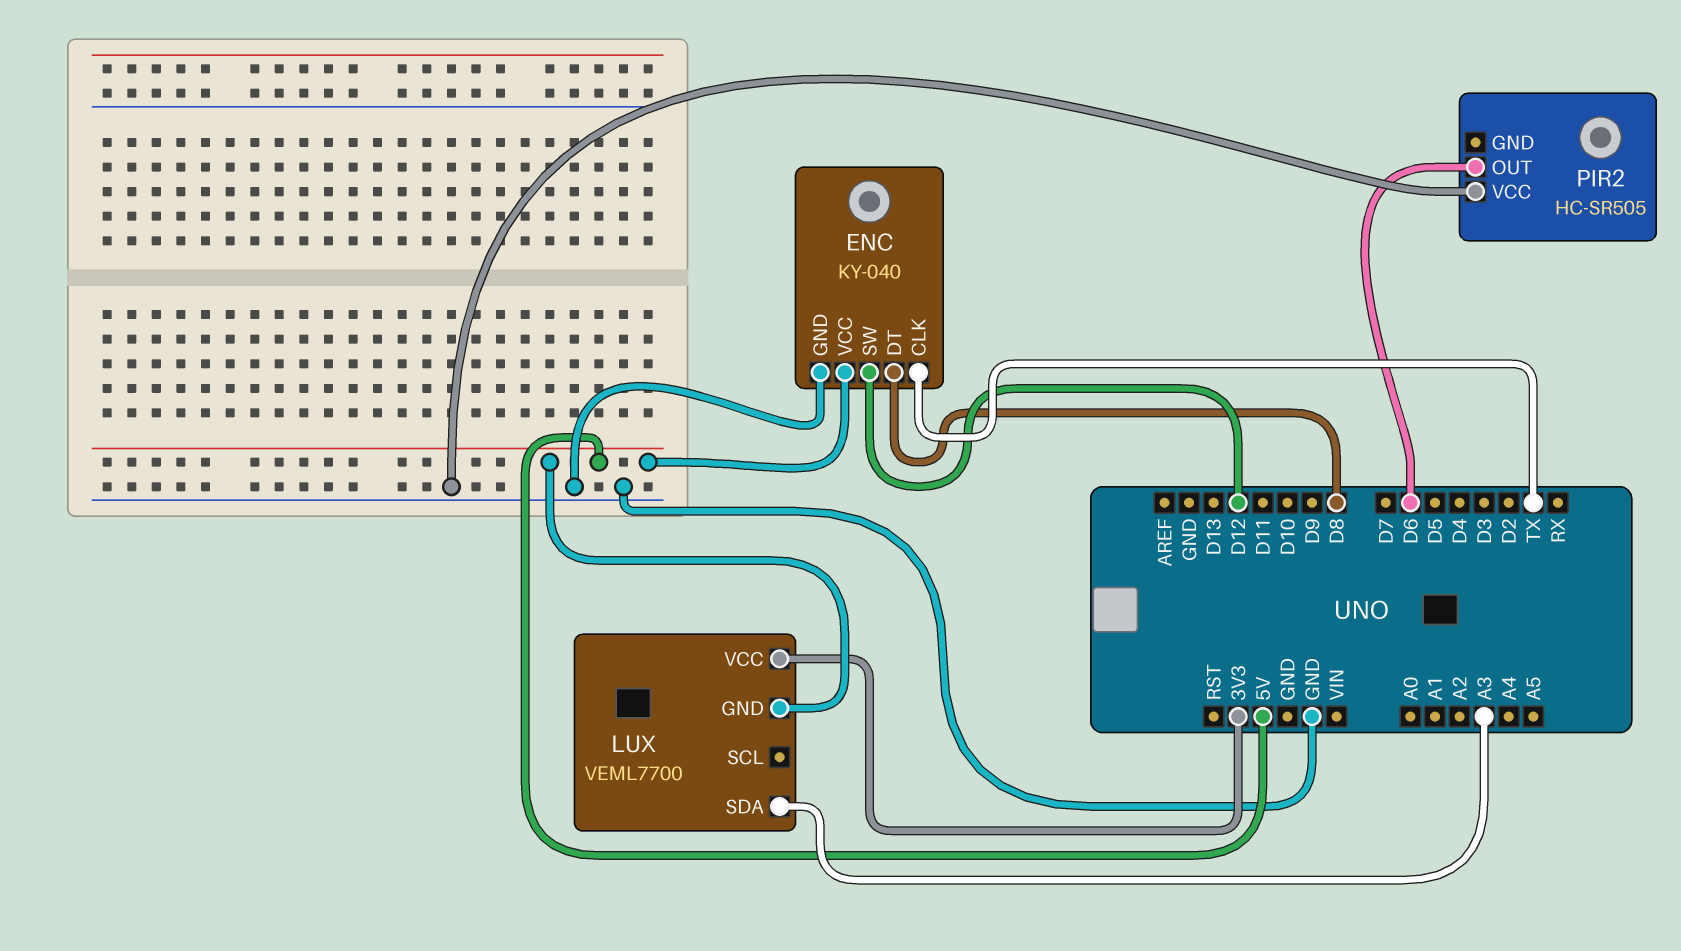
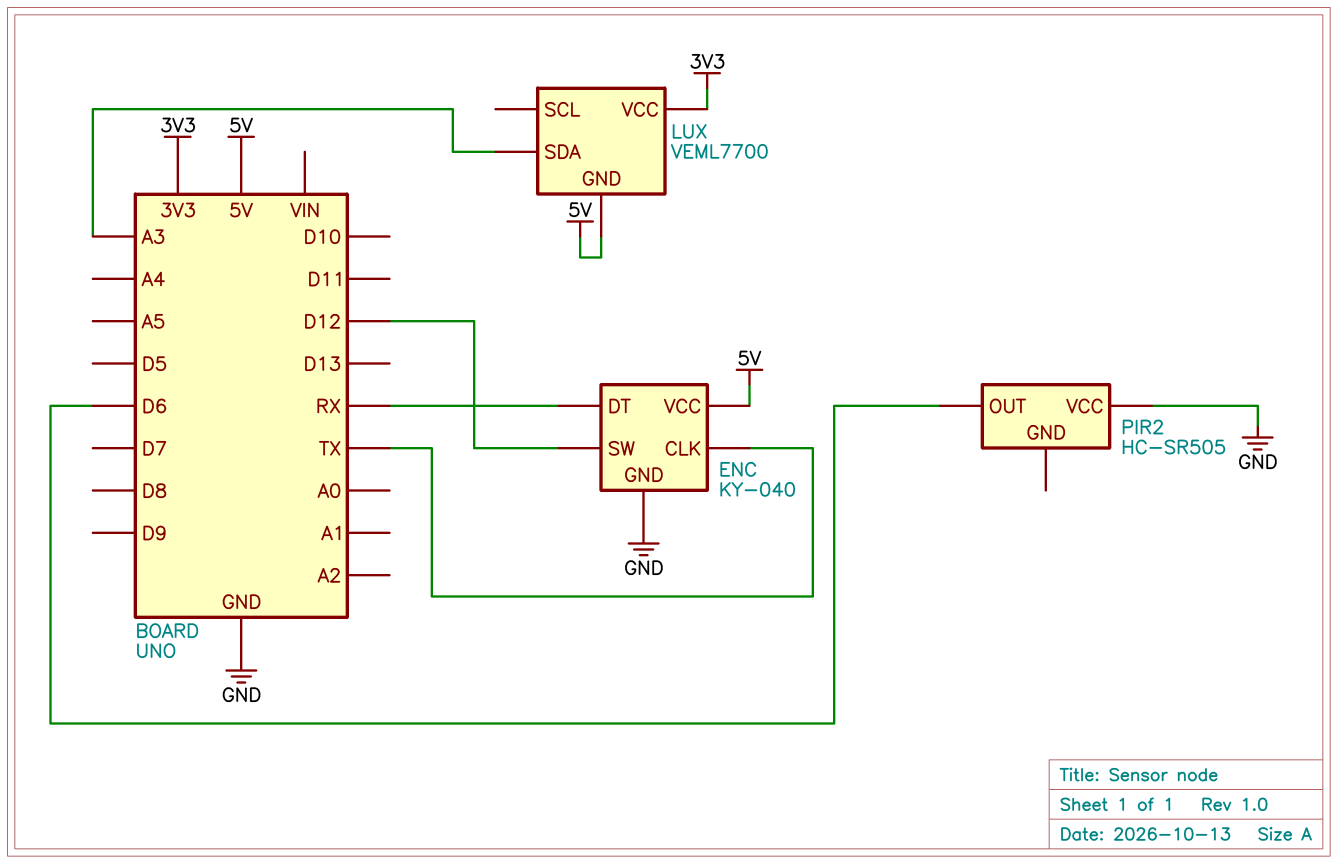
ENC pin DT: D8 -> RX

